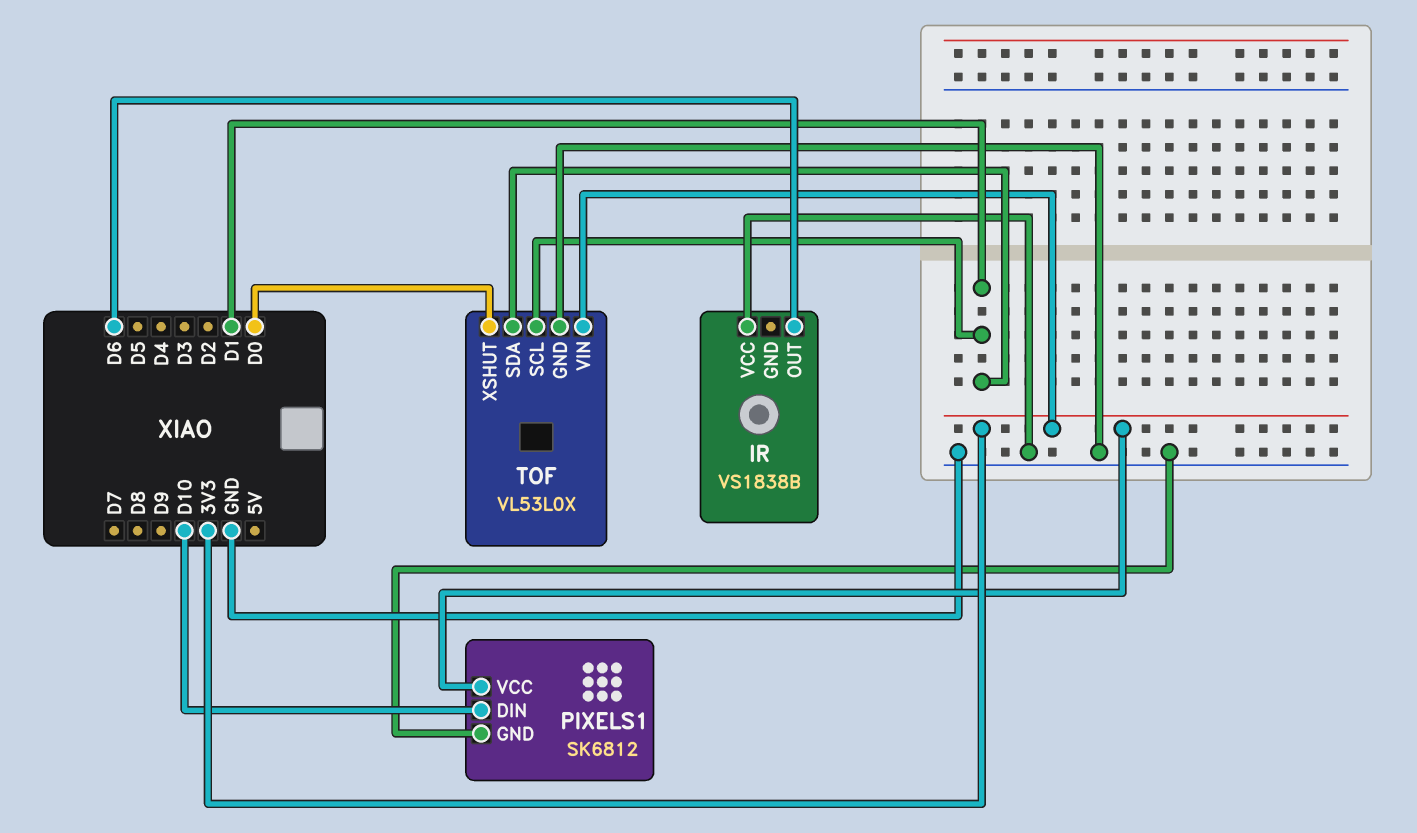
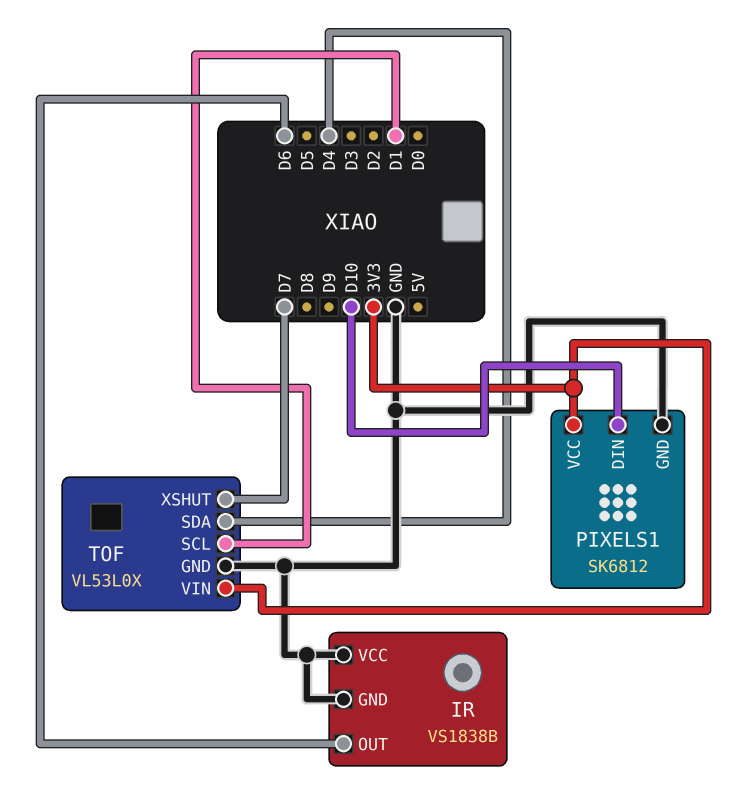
IR pin GND: none -> GND
TOF pin SDA: D1 -> D4
TOF pin XSHUT: D0 -> D7

